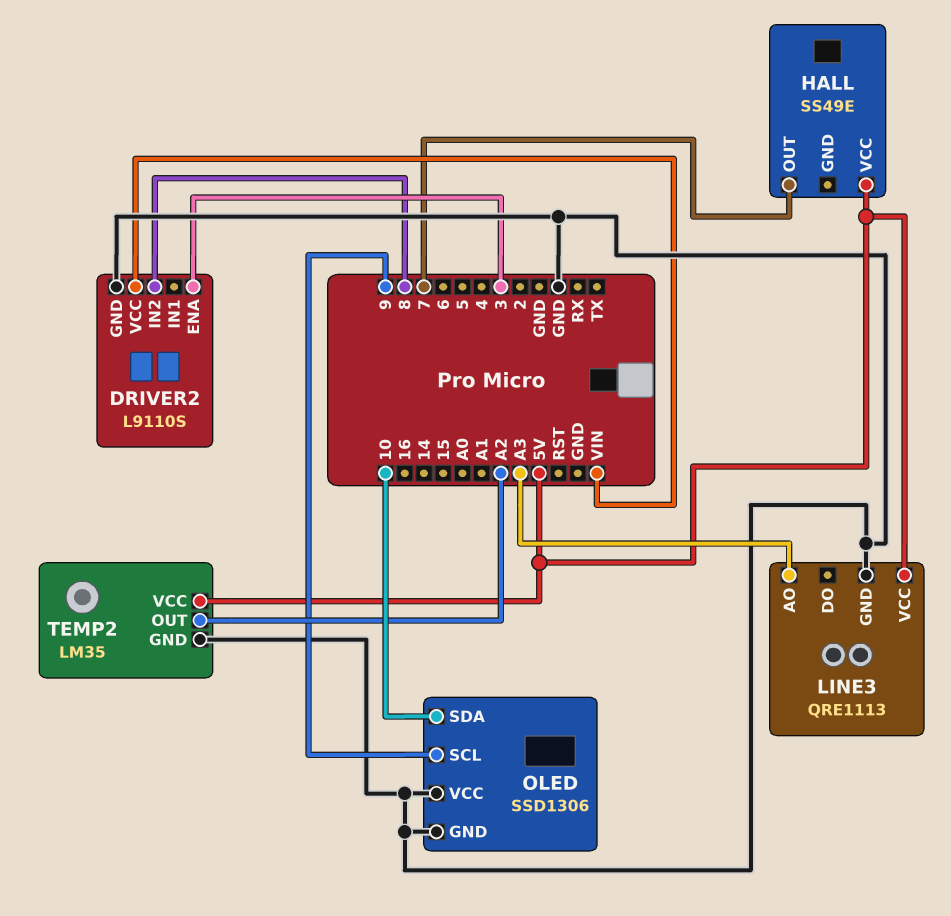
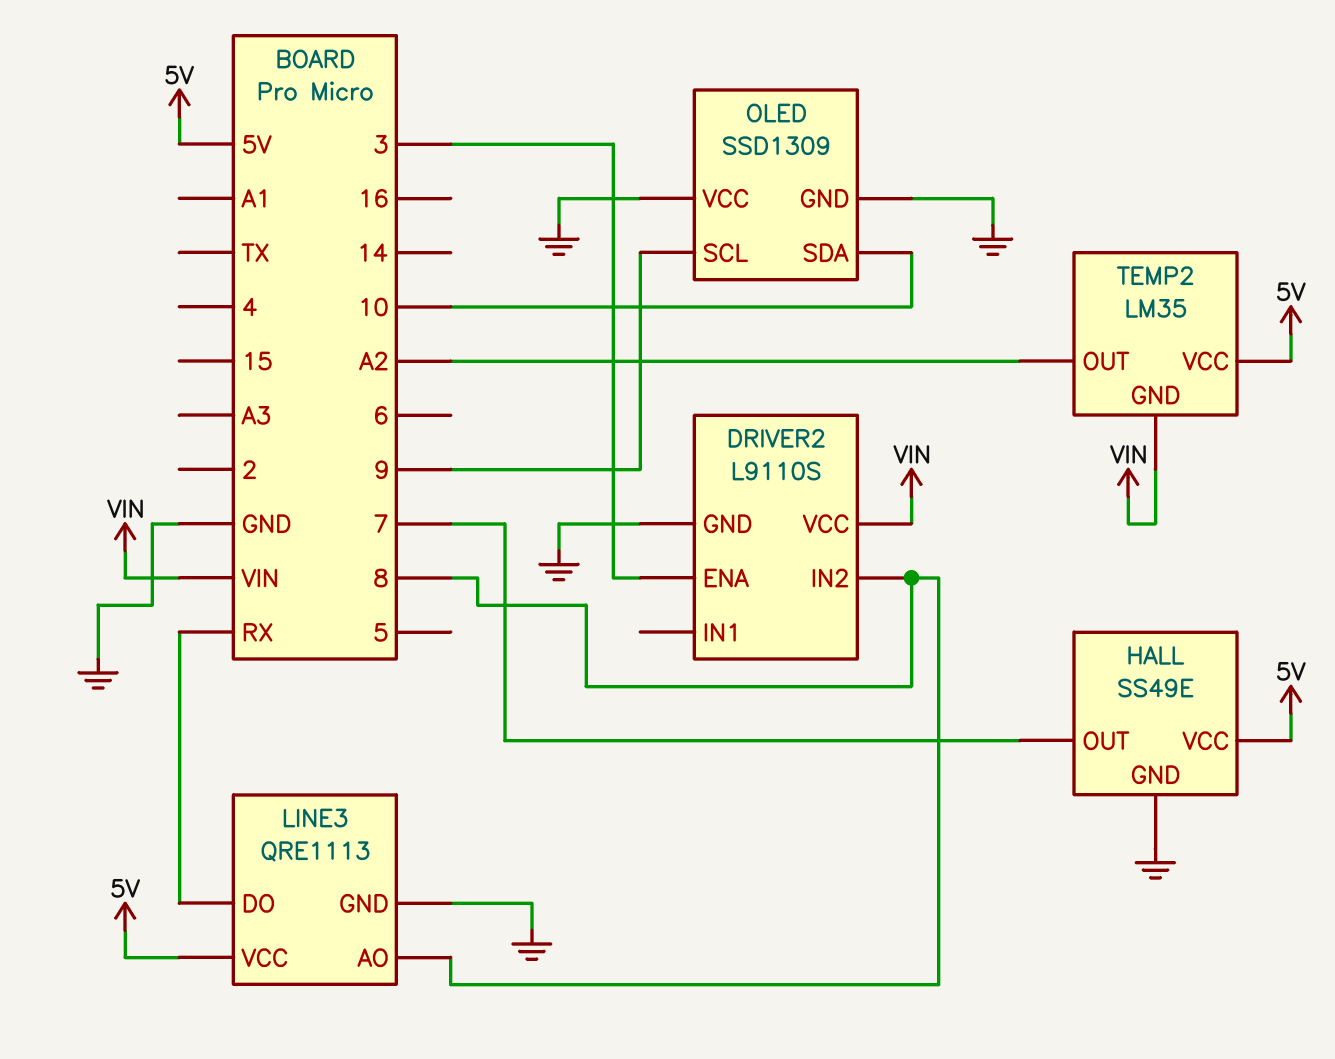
HALL pin GND: none -> GND
LINE3 pin AO: A3 -> 8
LINE3 pin DO: none -> RX
OLED: SSD1306 -> SSD1309
TEMP2 pin GND: GND -> VIN

